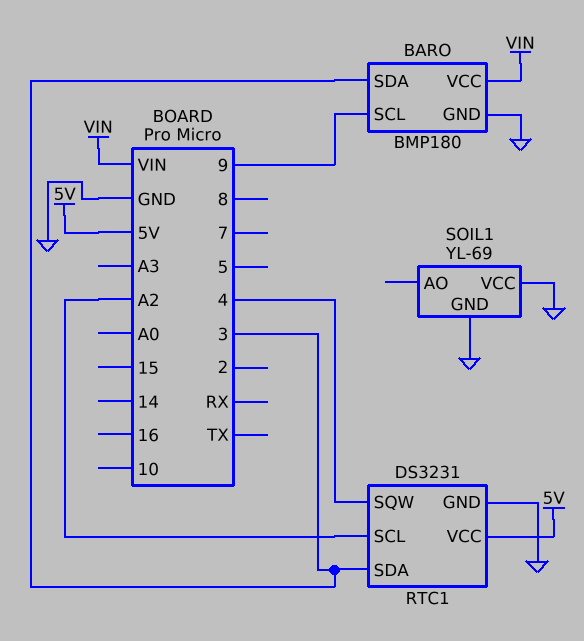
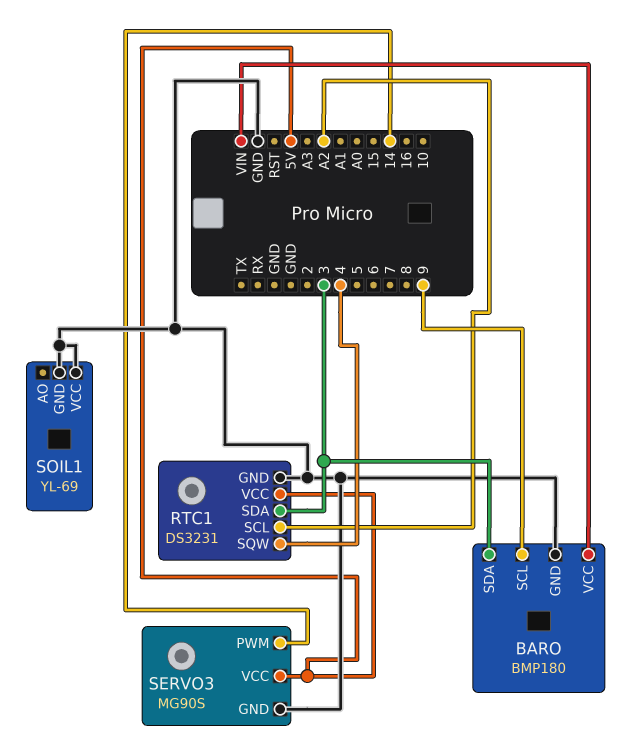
SERVO3: none -> MG90S
SERVO3 pin GND: none -> GND
SERVO3 pin PWM: none -> 14
SERVO3 pin VCC: none -> 5V

